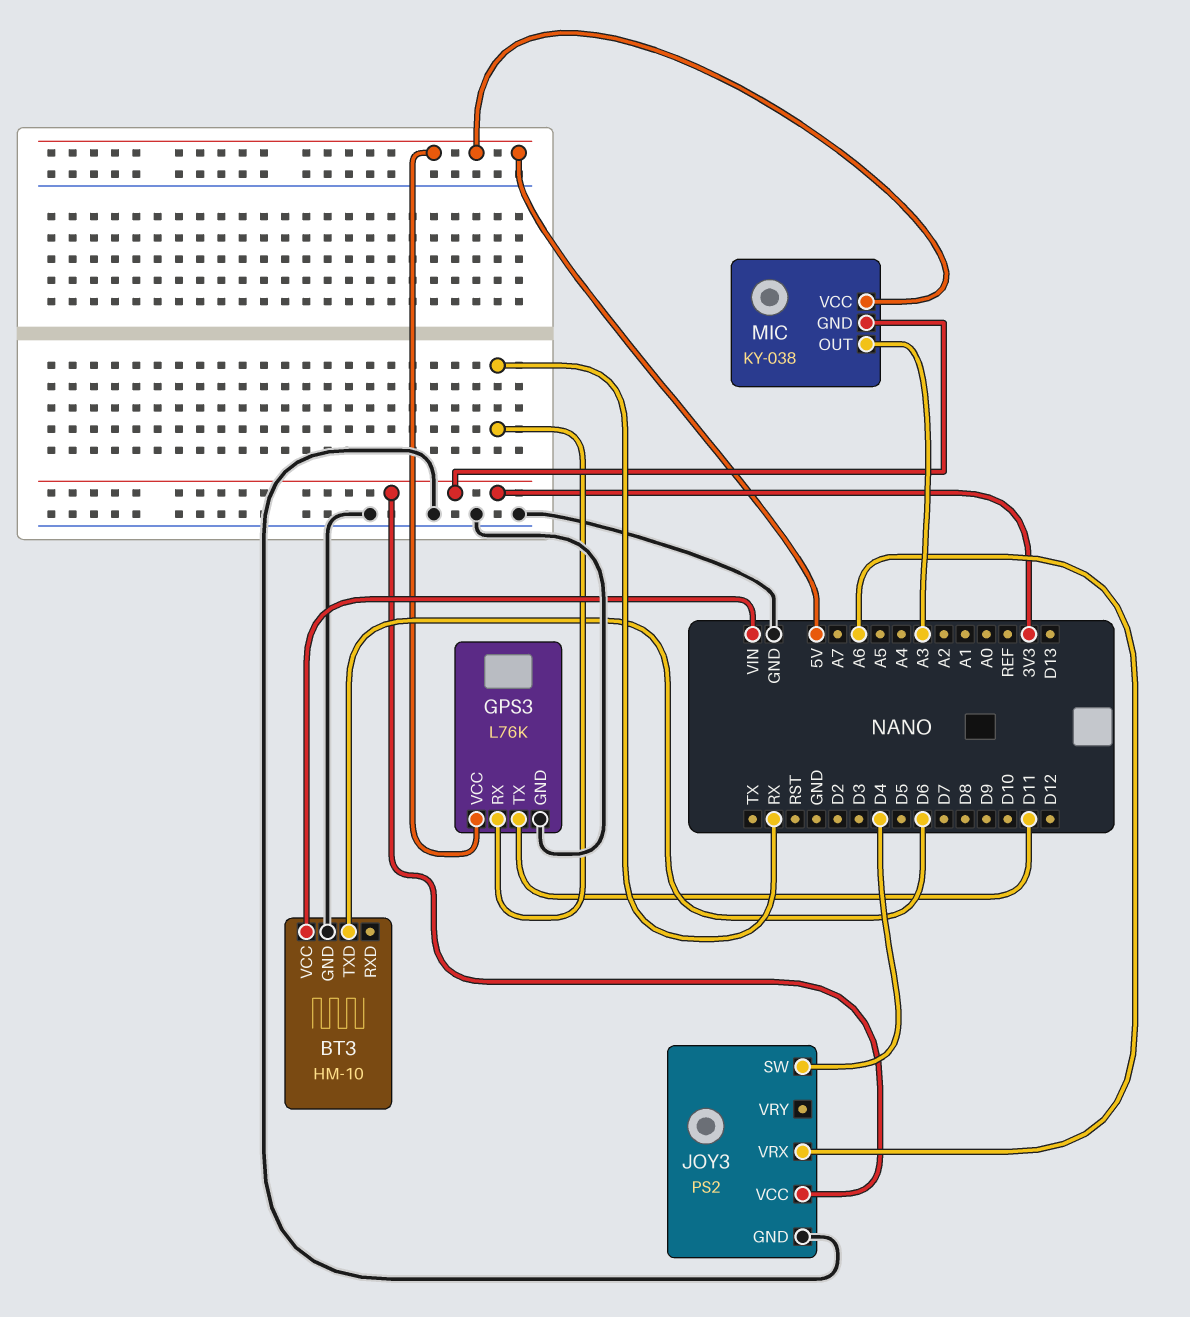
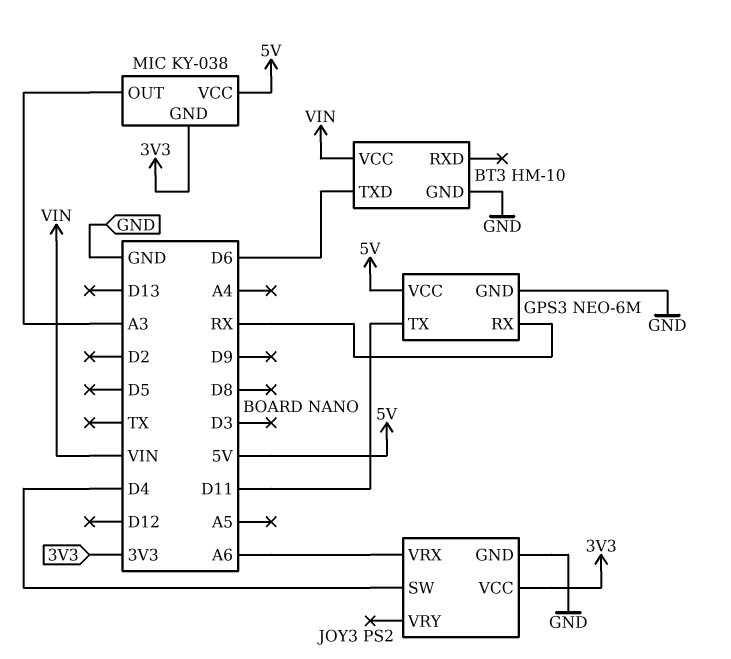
GPS3: L76K -> NEO-6M

